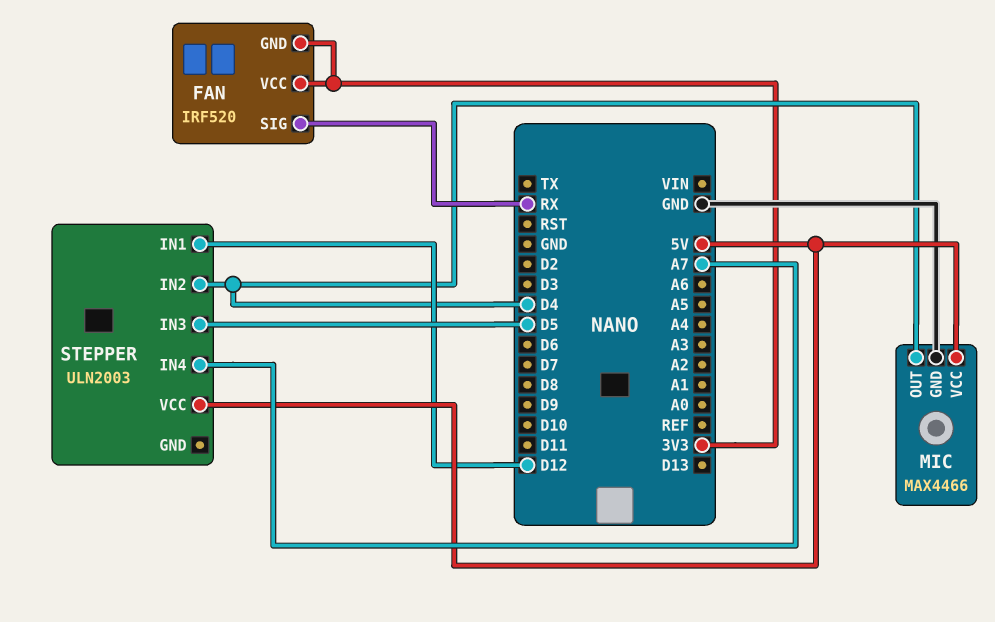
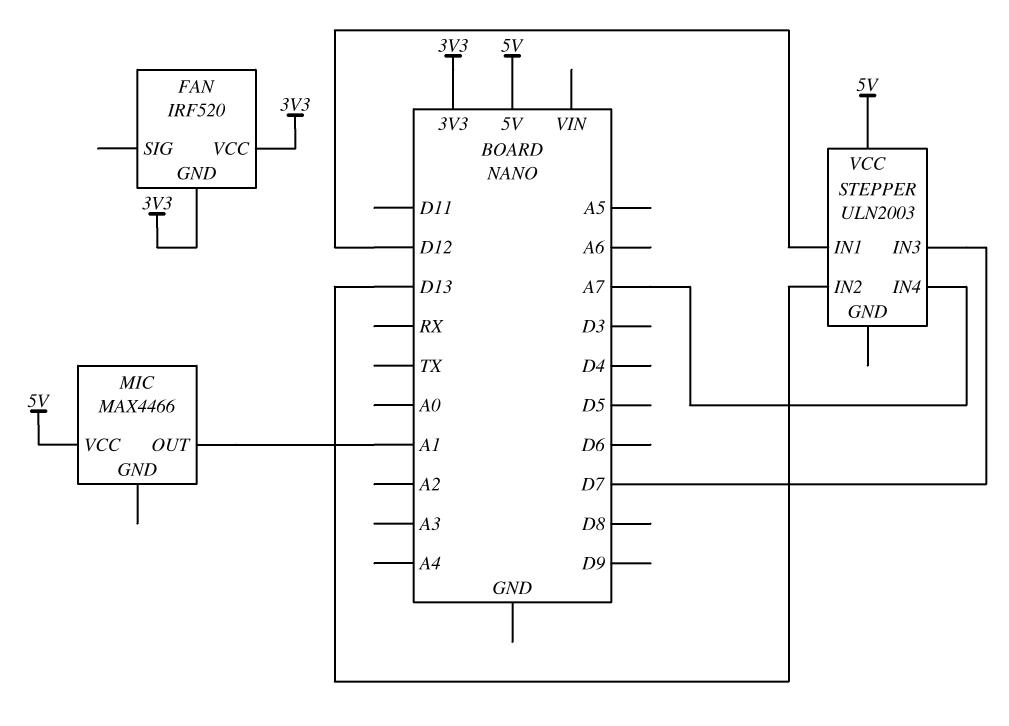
FAN pin SIG: RX -> none
MIC pin GND: GND -> none
MIC pin OUT: D4 -> A1
STEPPER pin IN2: D4 -> D13
STEPPER pin IN3: D5 -> D7

